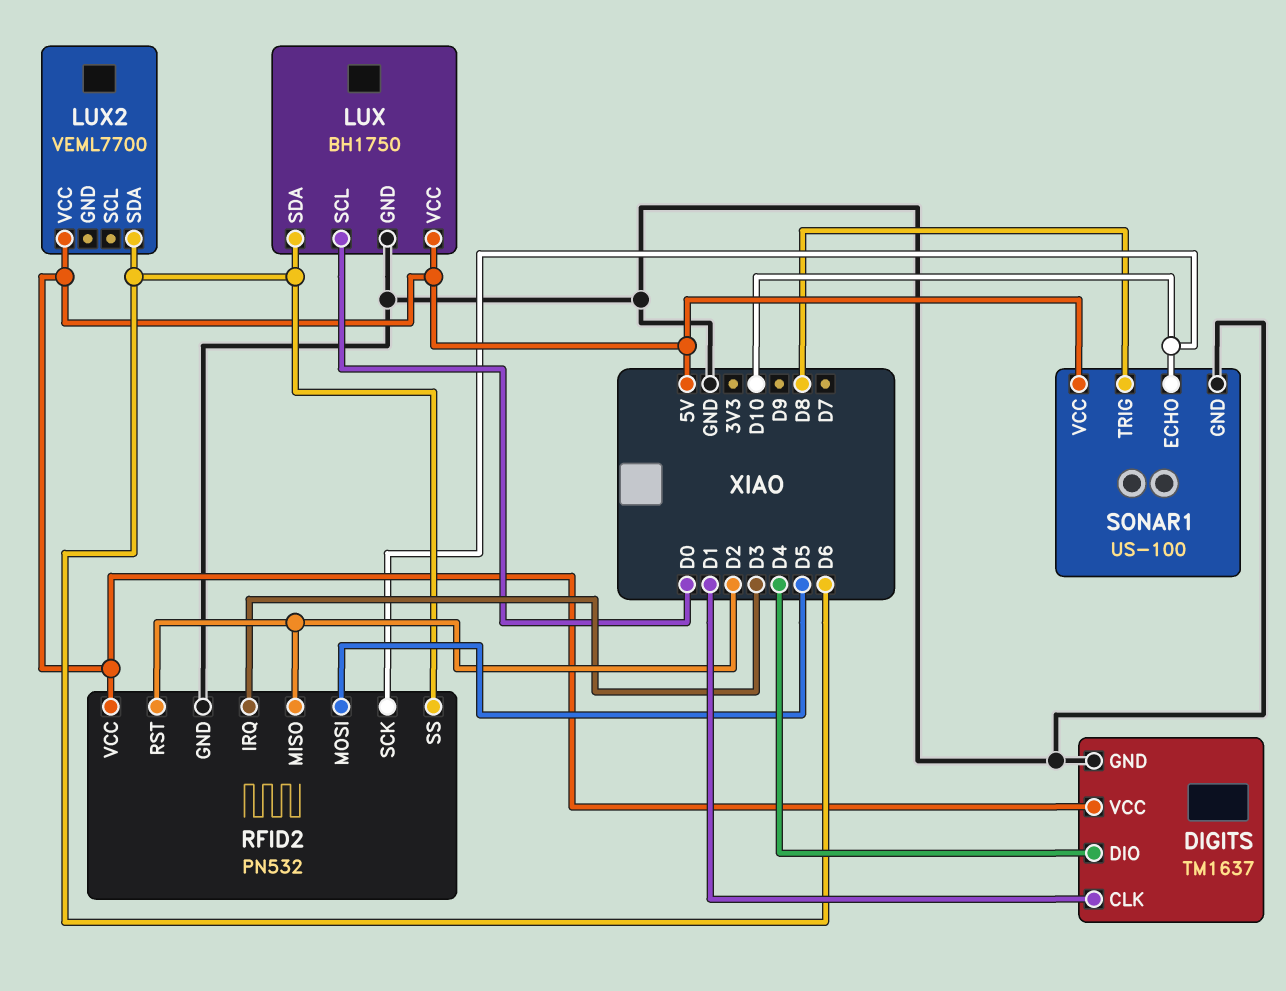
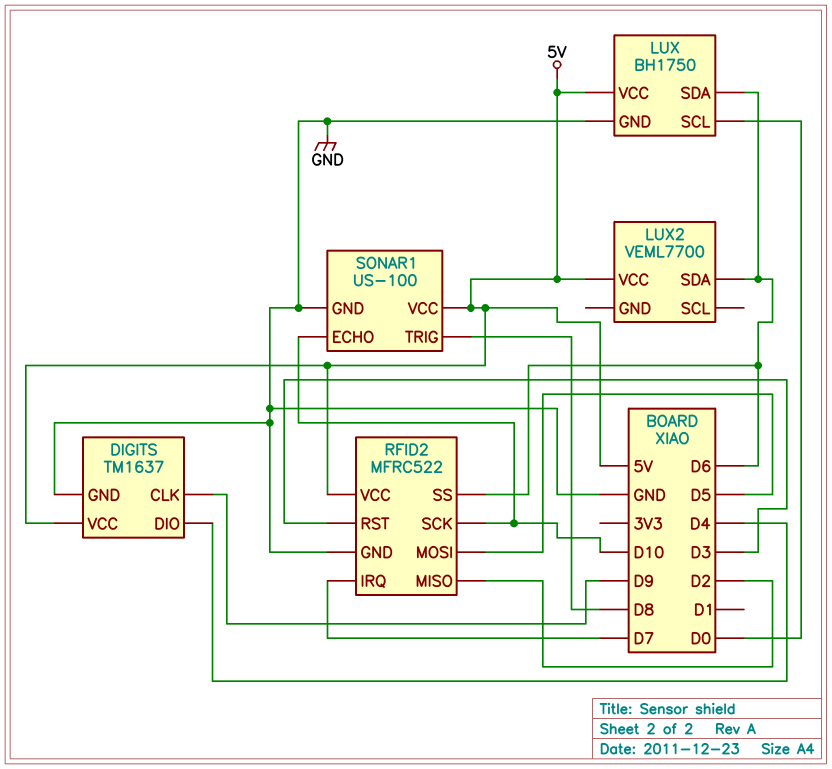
DIGITS pin CLK: D1 -> D9
RFID2: PN532 -> MFRC522
RFID2 pin IRQ: D3 -> D7
RFID2 pin RST: D2 -> D3

